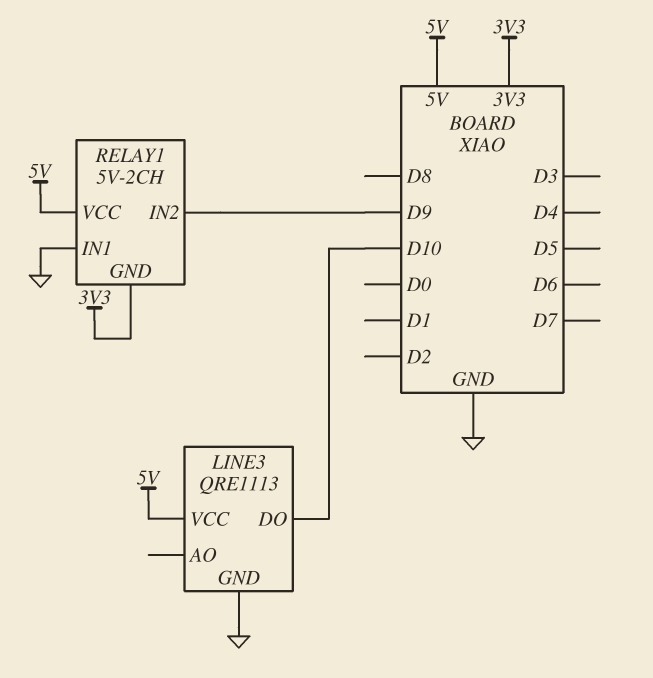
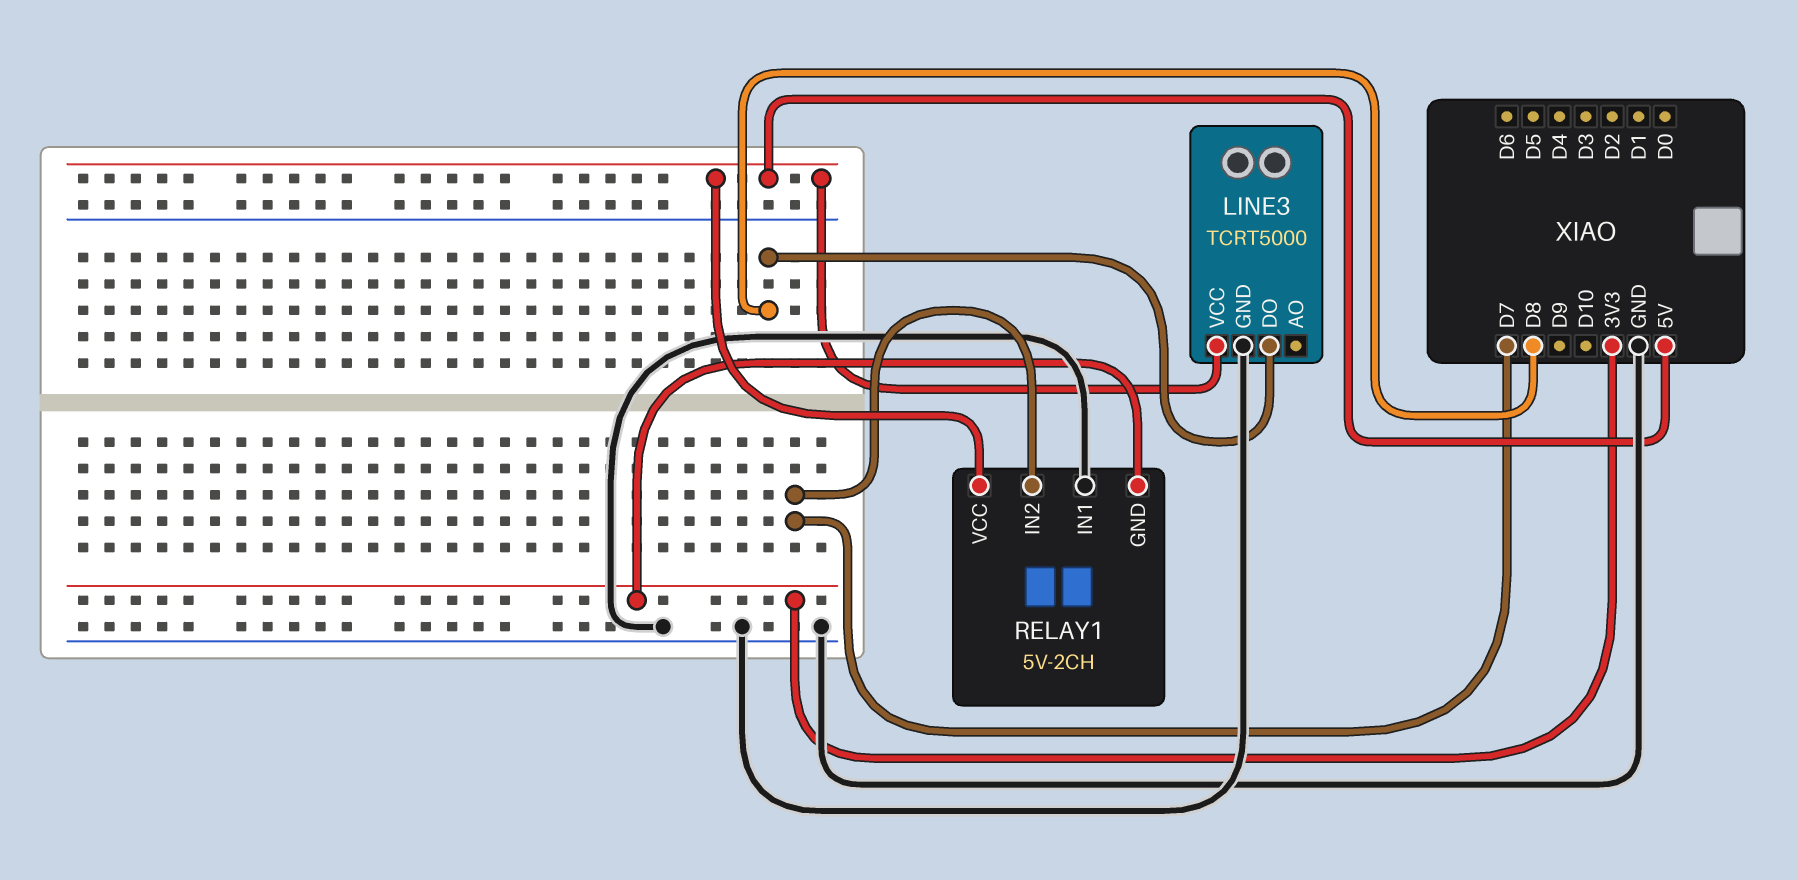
LINE3: QRE1113 -> TCRT5000
LINE3 pin DO: D10 -> D8
RELAY1 pin IN2: D9 -> D7

